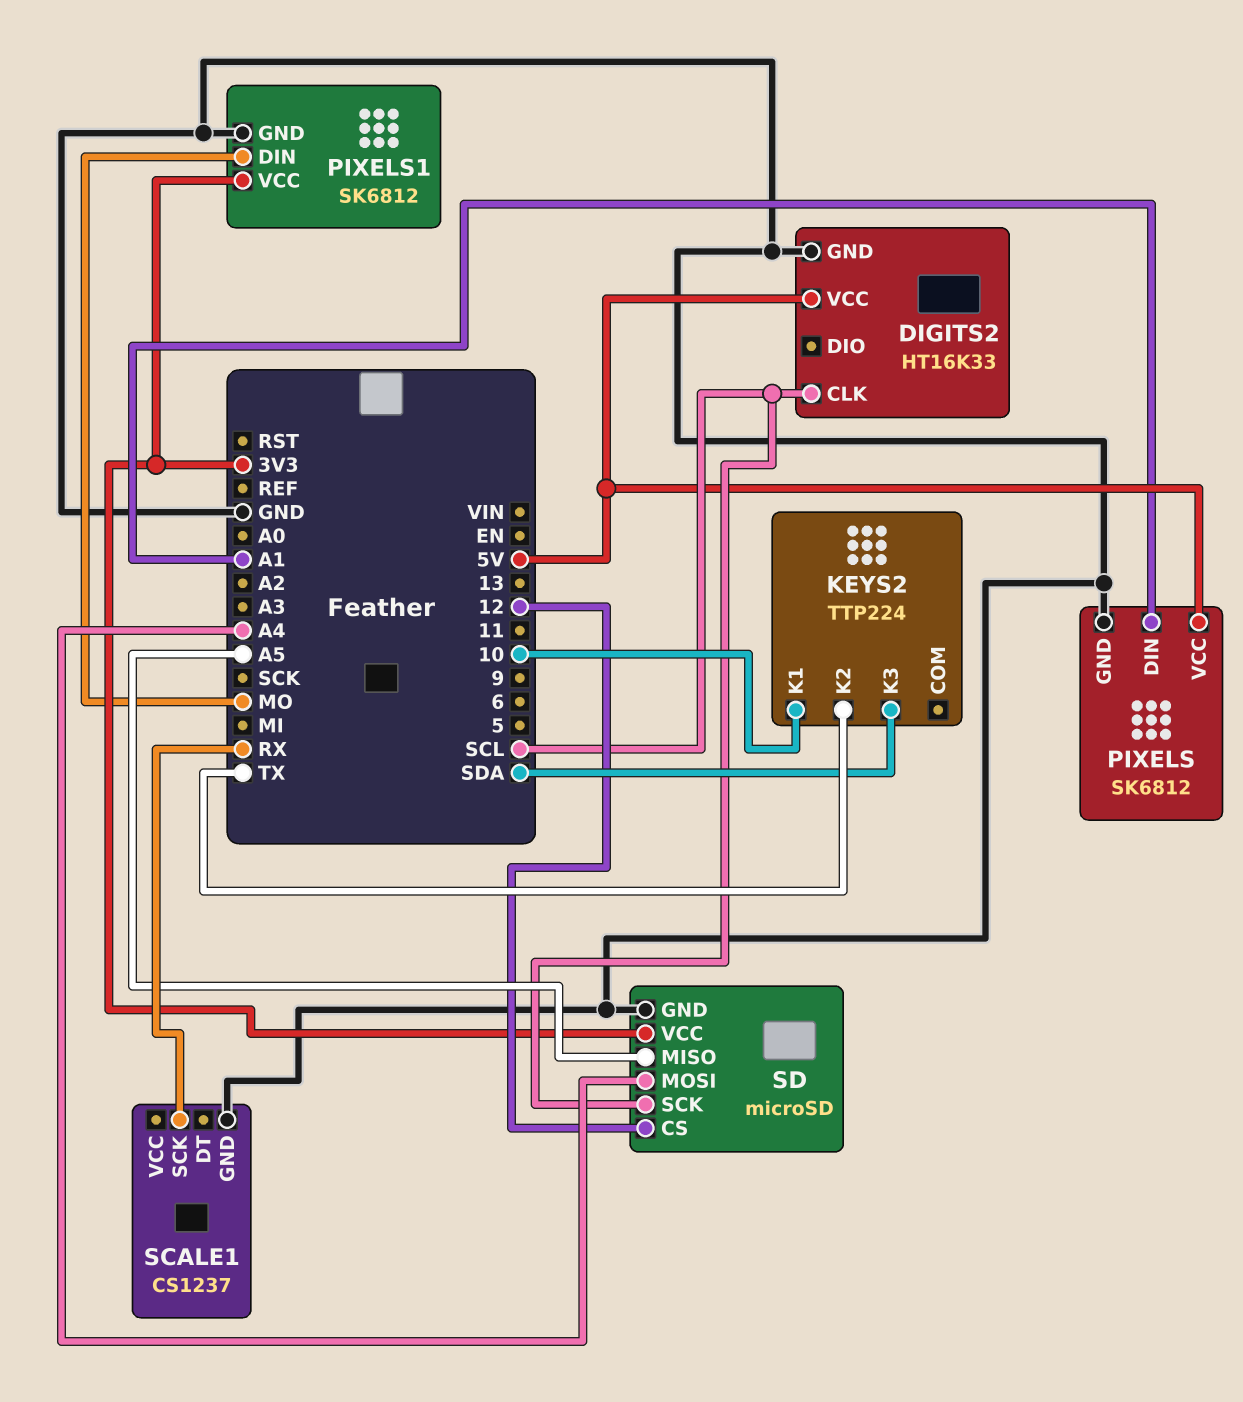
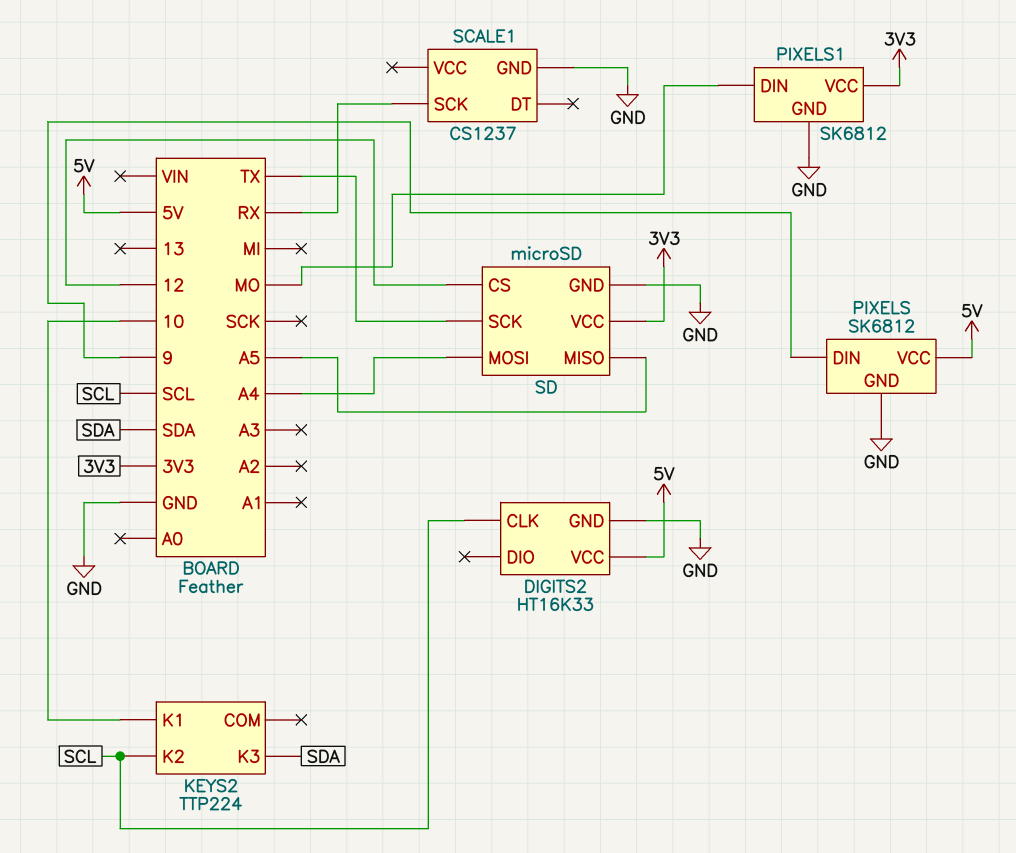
KEYS2 pin K2: TX -> SCL
PIXELS pin DIN: A1 -> 9
SD pin SCK: SCL -> TX

